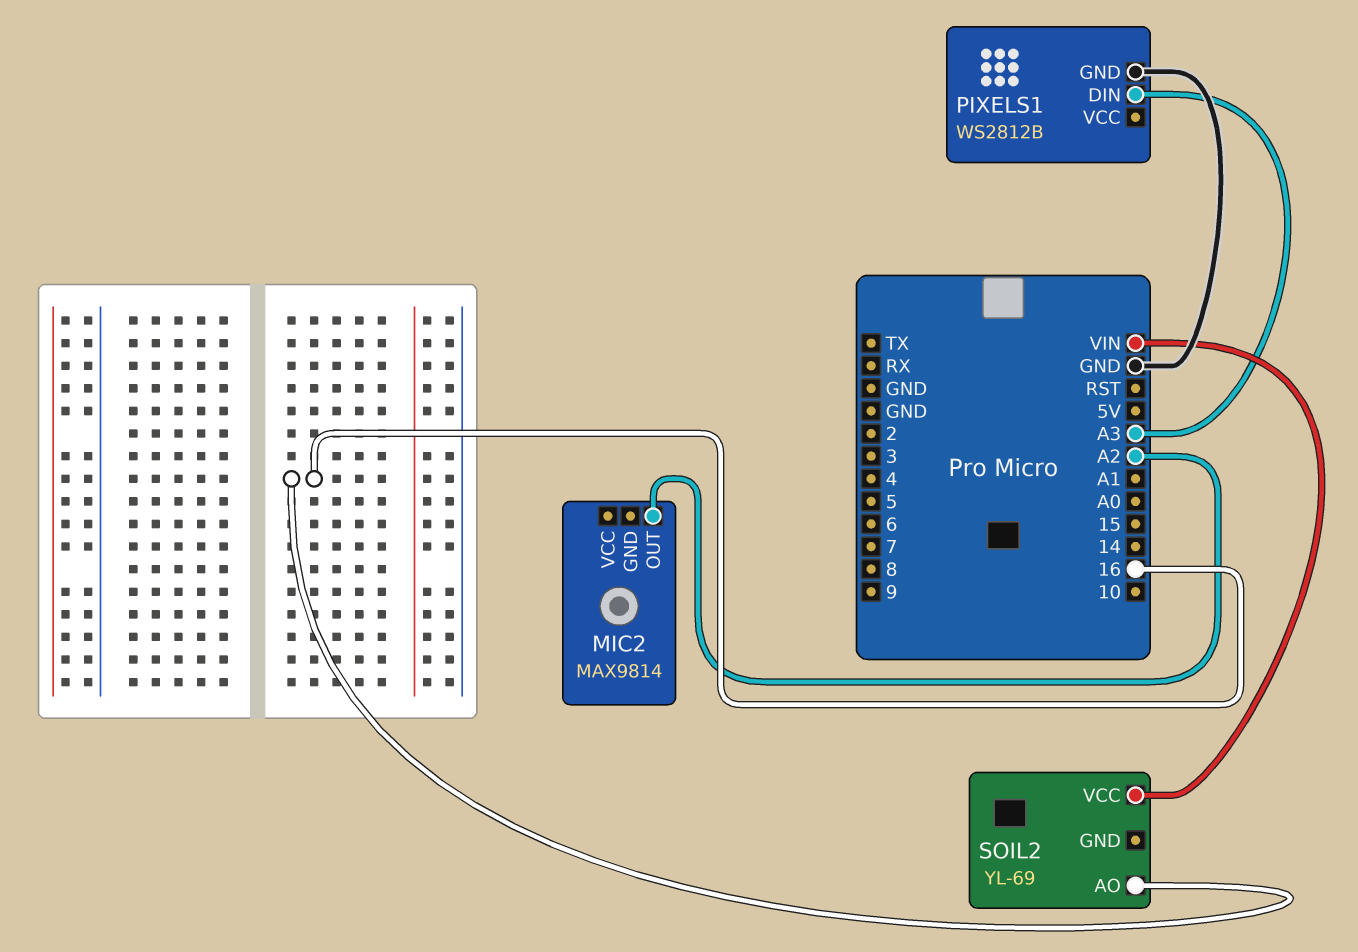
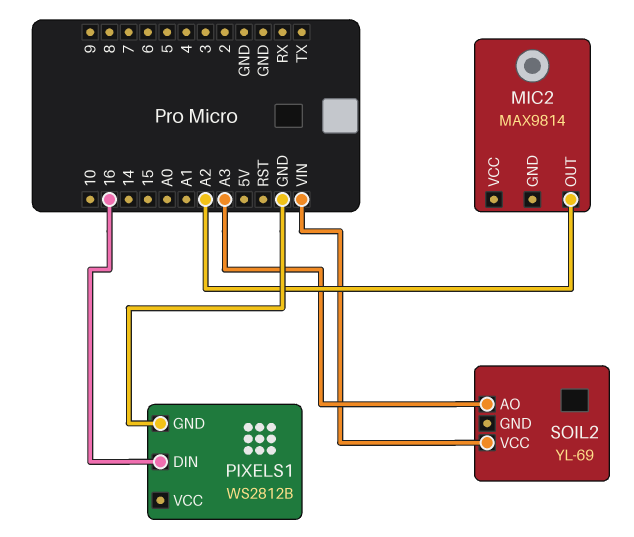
PIXELS1 pin DIN: A3 -> 16
SOIL2 pin AO: 16 -> A3

